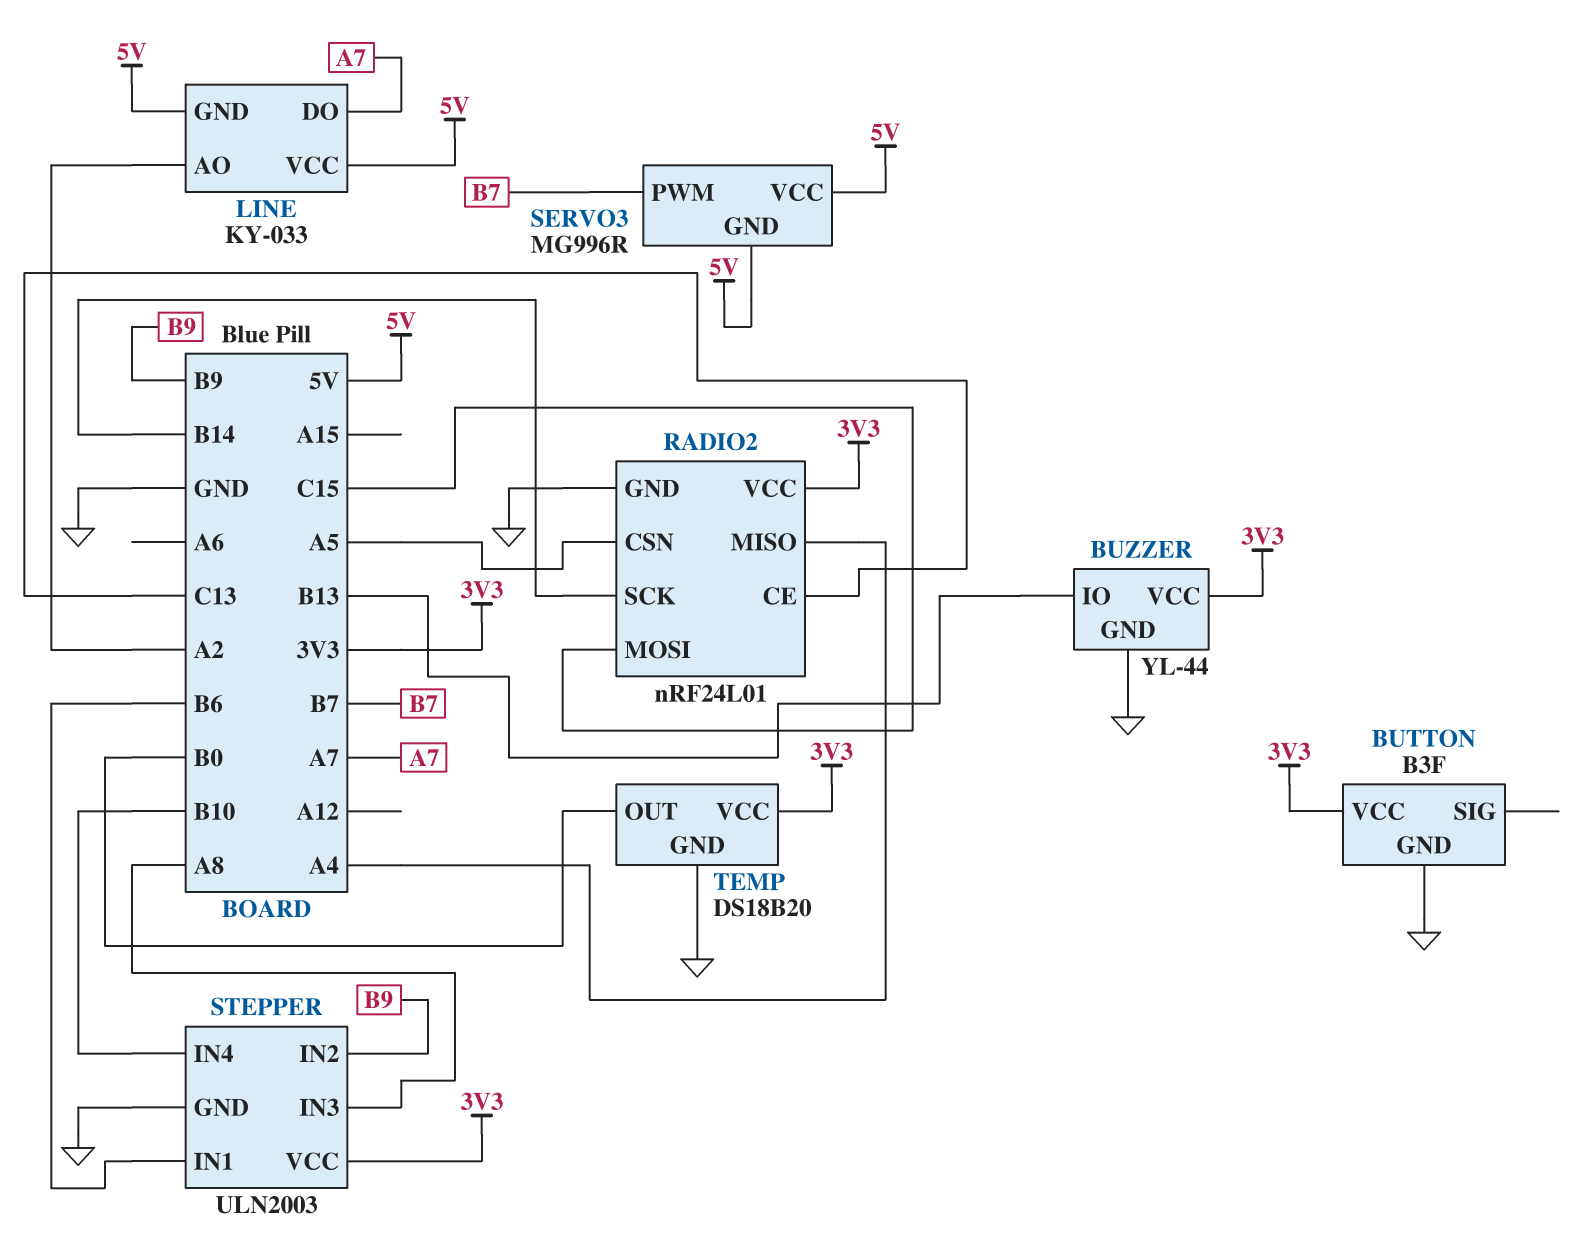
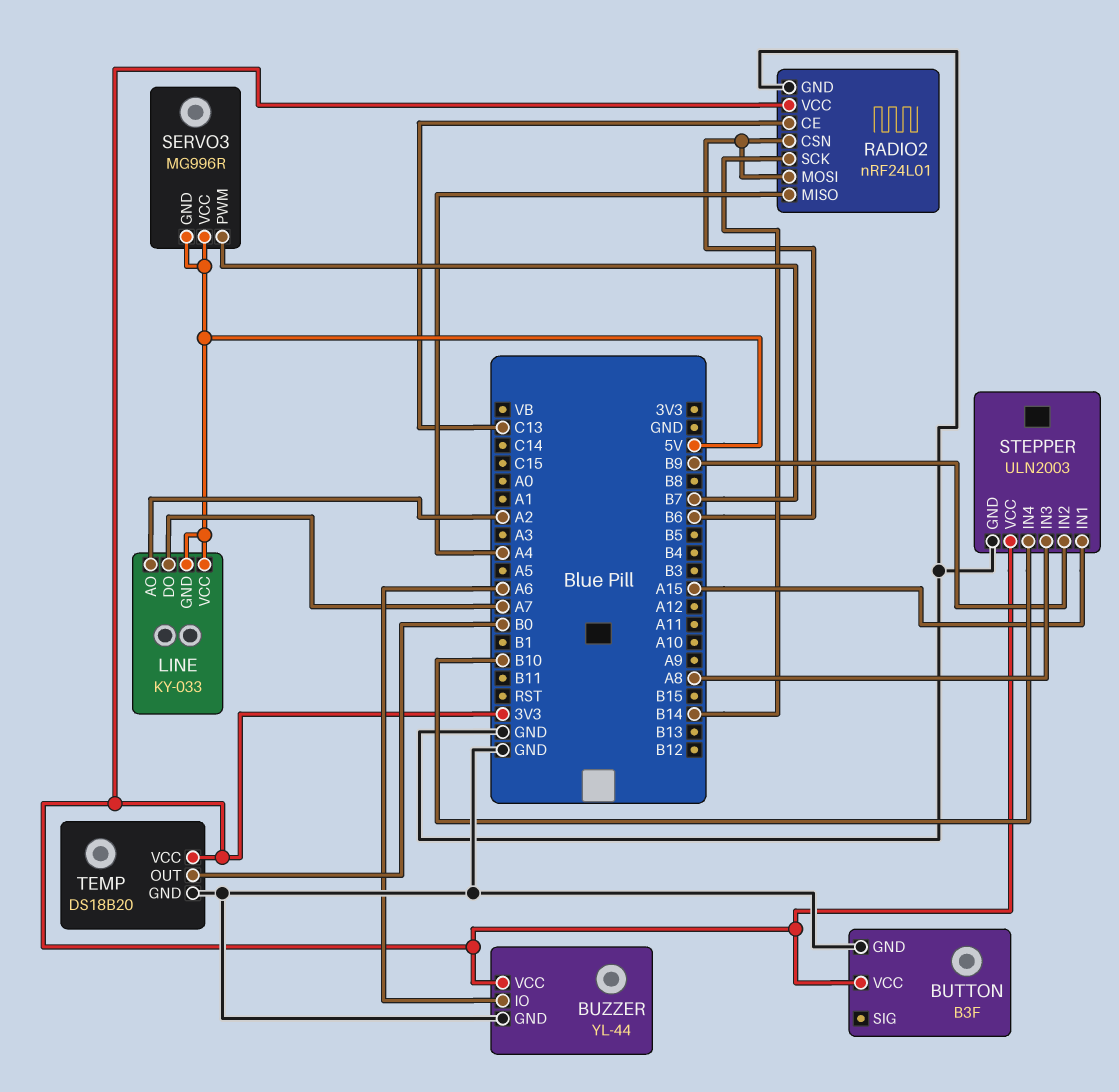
BUZZER pin IO: B13 -> A6
RADIO2 pin CSN: A5 -> B6
RADIO2 pin MOSI: C15 -> B6
STEPPER pin IN1: B6 -> A15

